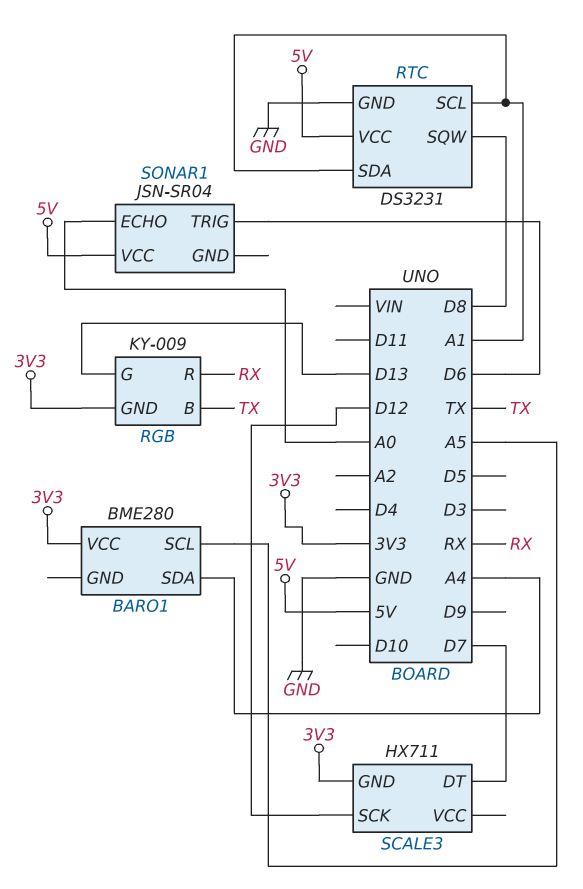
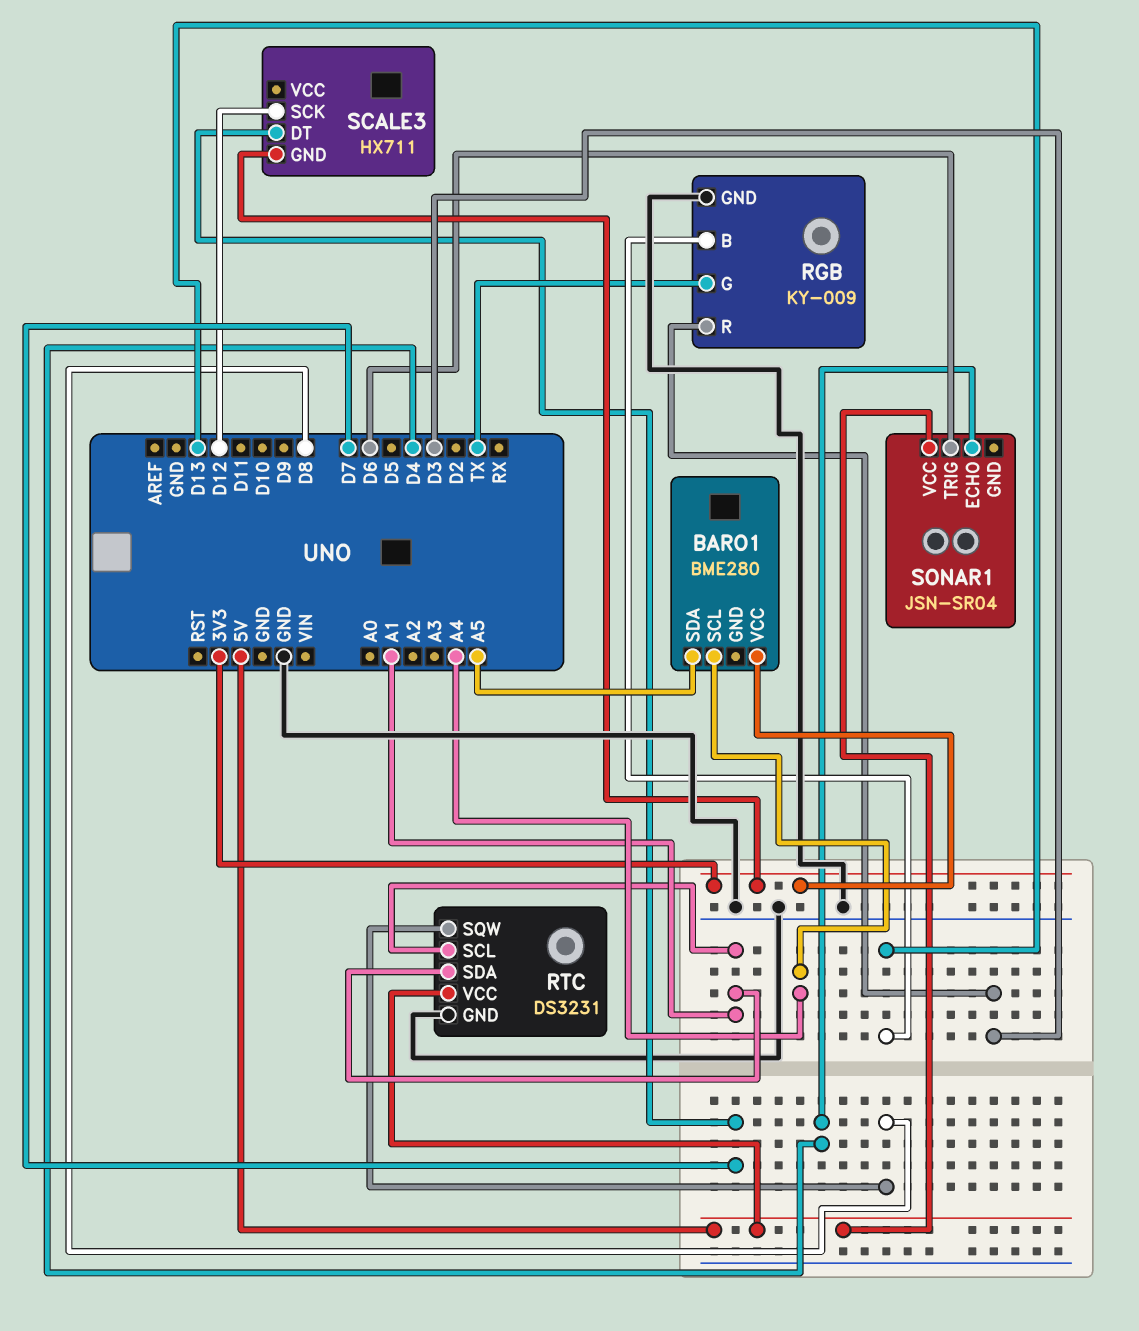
BARO1 pin SCL: A5 -> A4
BARO1 pin SDA: A4 -> A5
RGB pin B: TX -> D13
RGB pin G: D13 -> TX
RGB pin GND: 3V3 -> GND
RGB pin R: RX -> D3
SONAR1 pin ECHO: A0 -> D4

